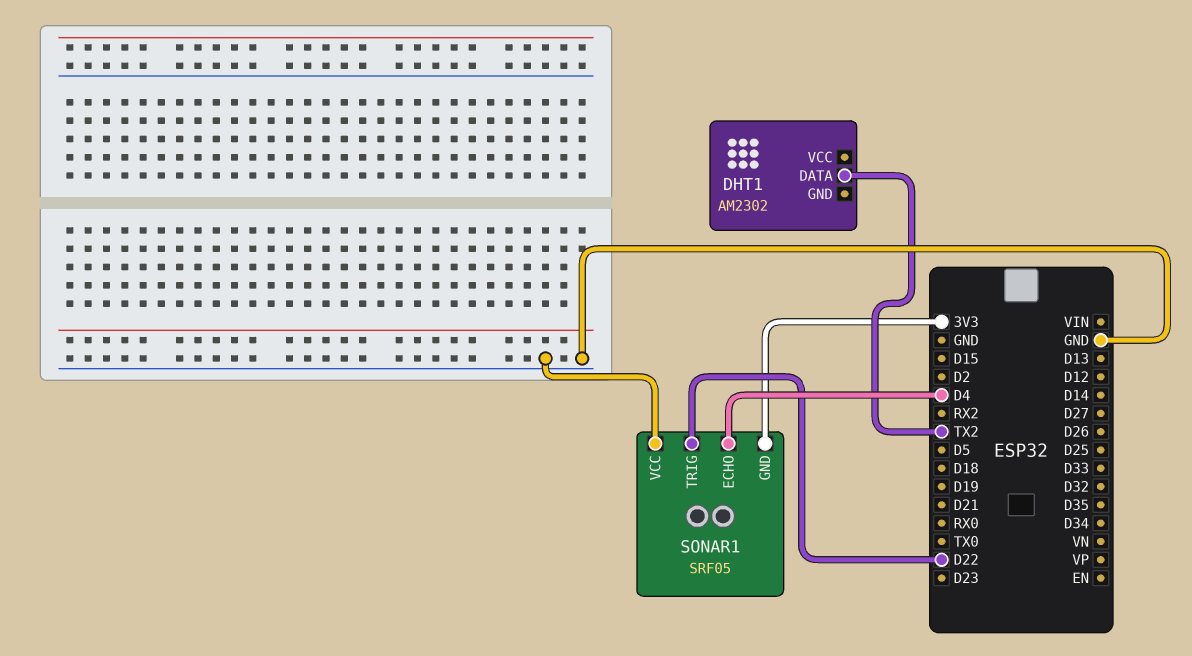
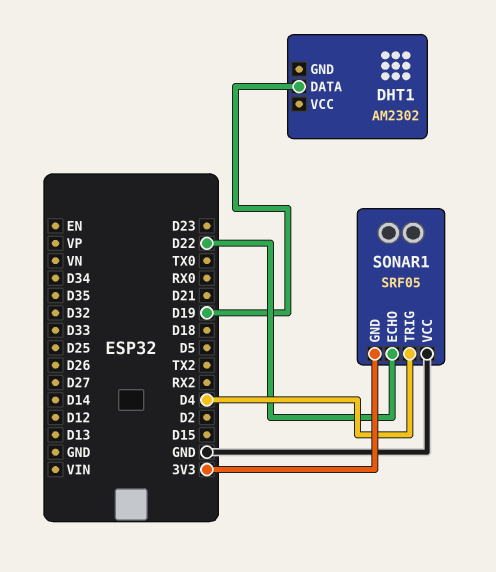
DHT1 pin DATA: TX2 -> D19
SONAR1 pin ECHO: D4 -> D22
SONAR1 pin TRIG: D22 -> D4

